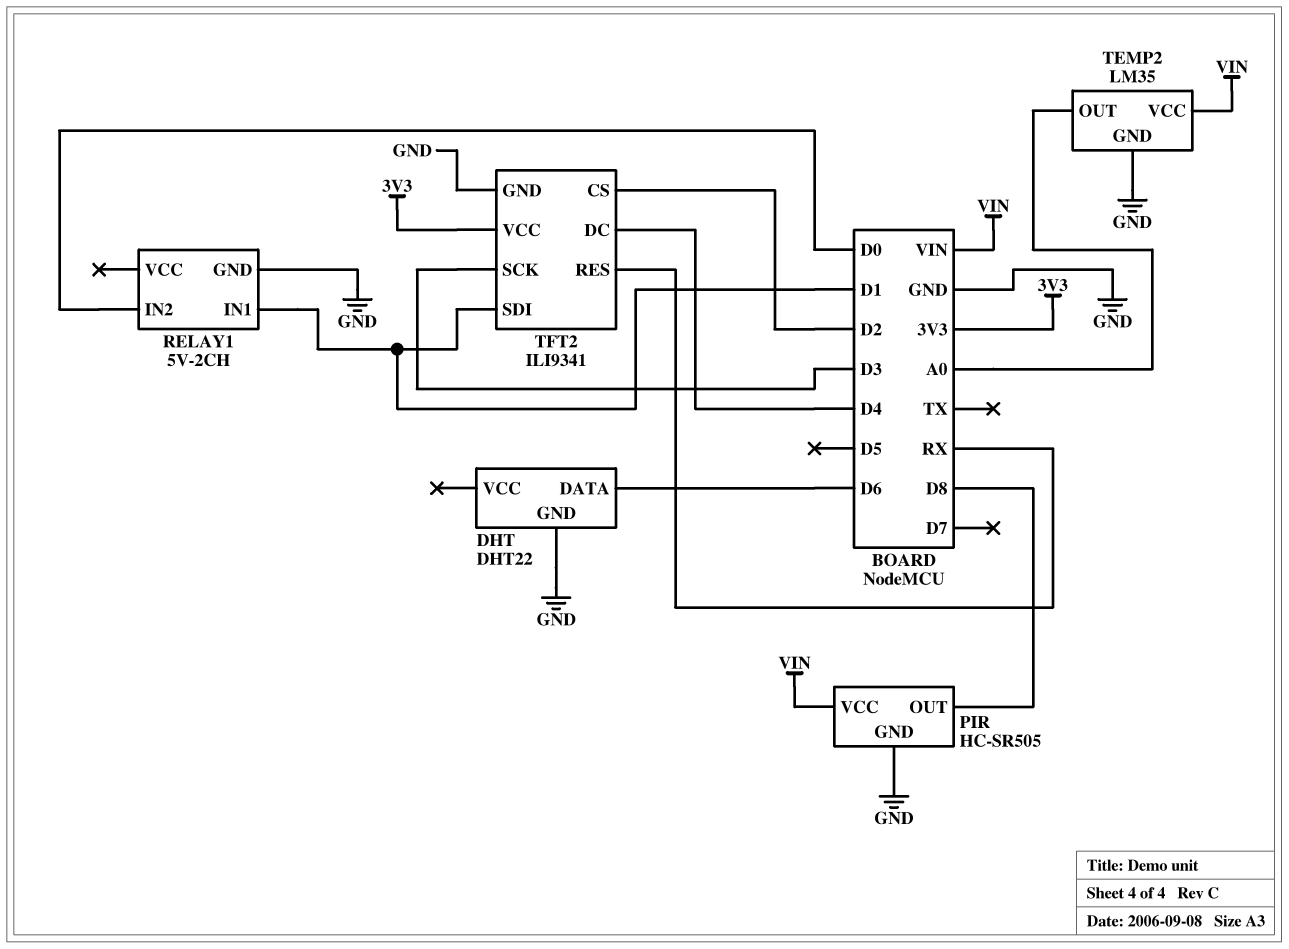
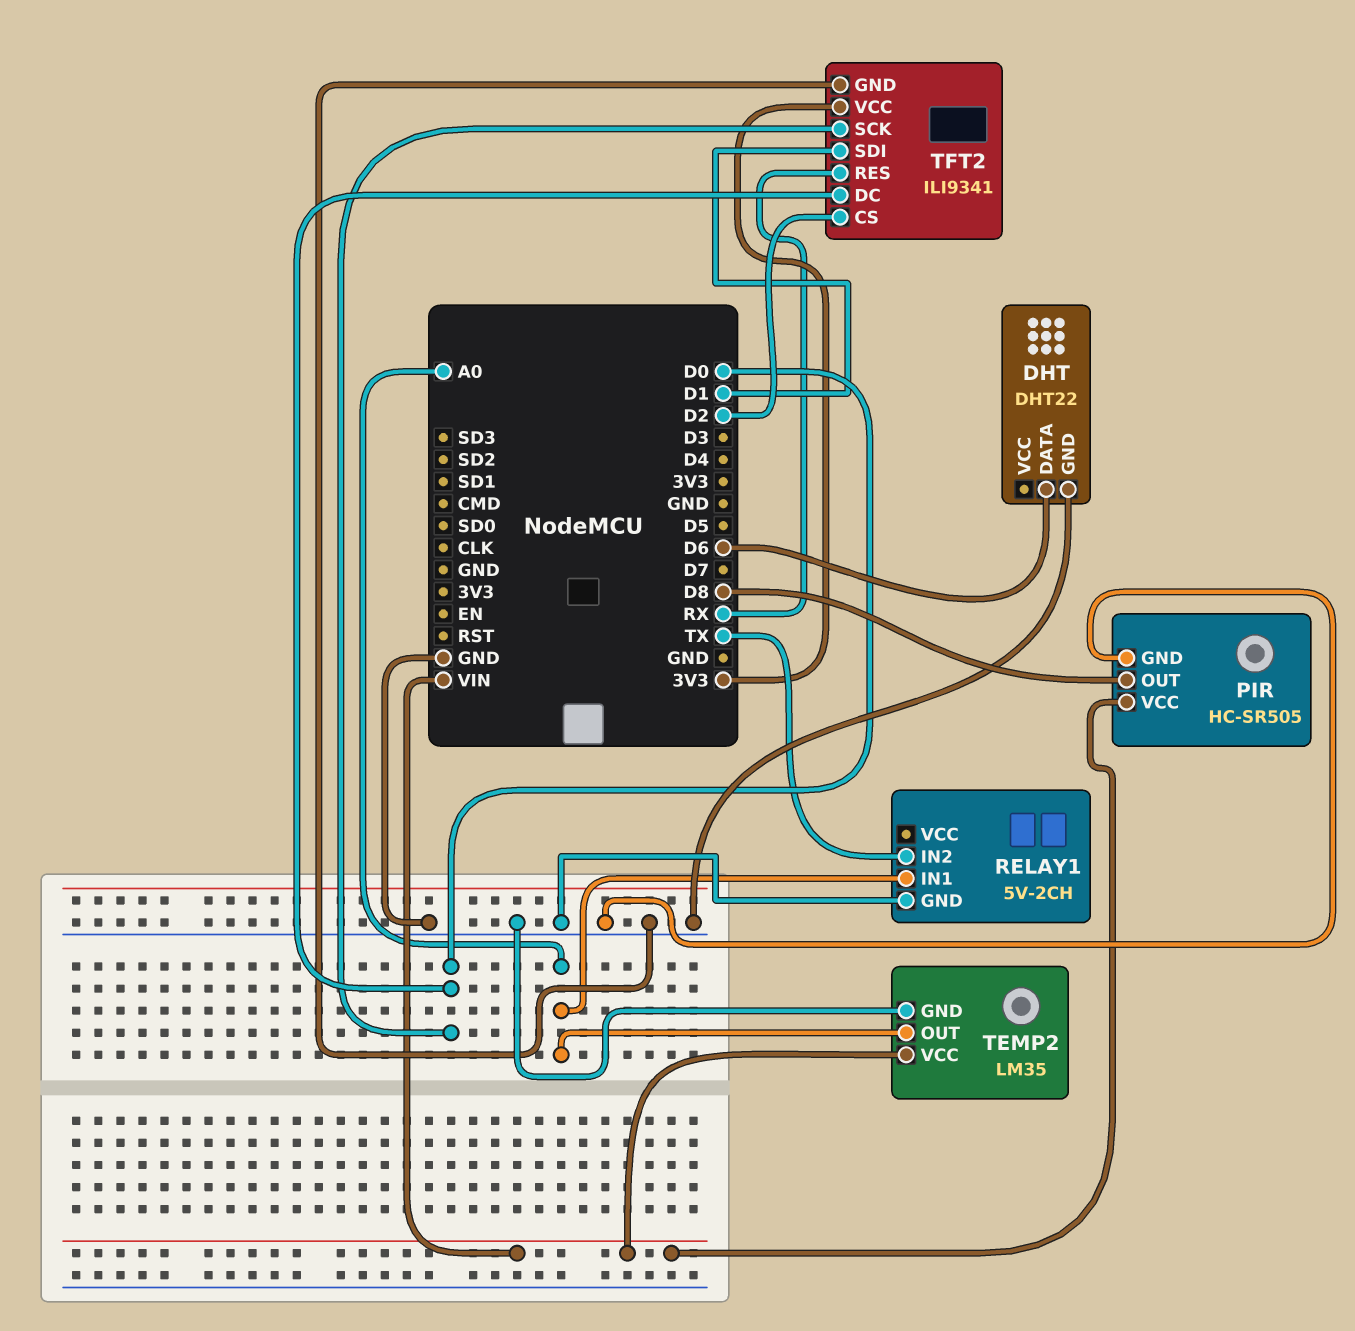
RELAY1 pin IN1: D1 -> A0
RELAY1 pin IN2: D0 -> TX
TFT2 pin DC: D4 -> D0
TFT2 pin SCK: D3 -> D0

